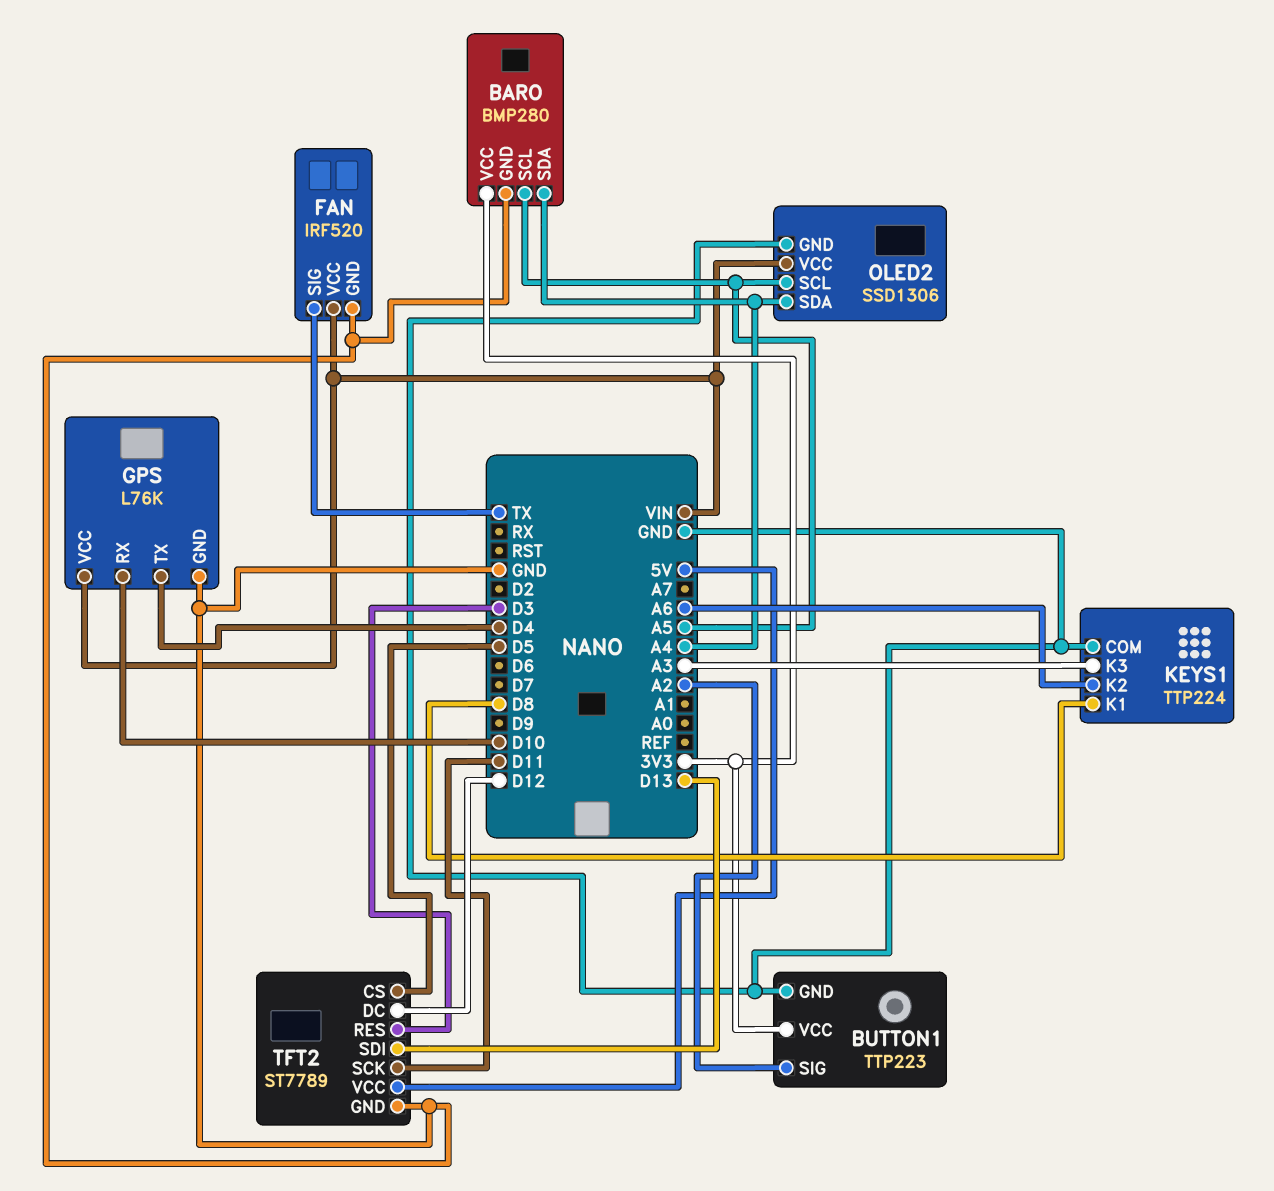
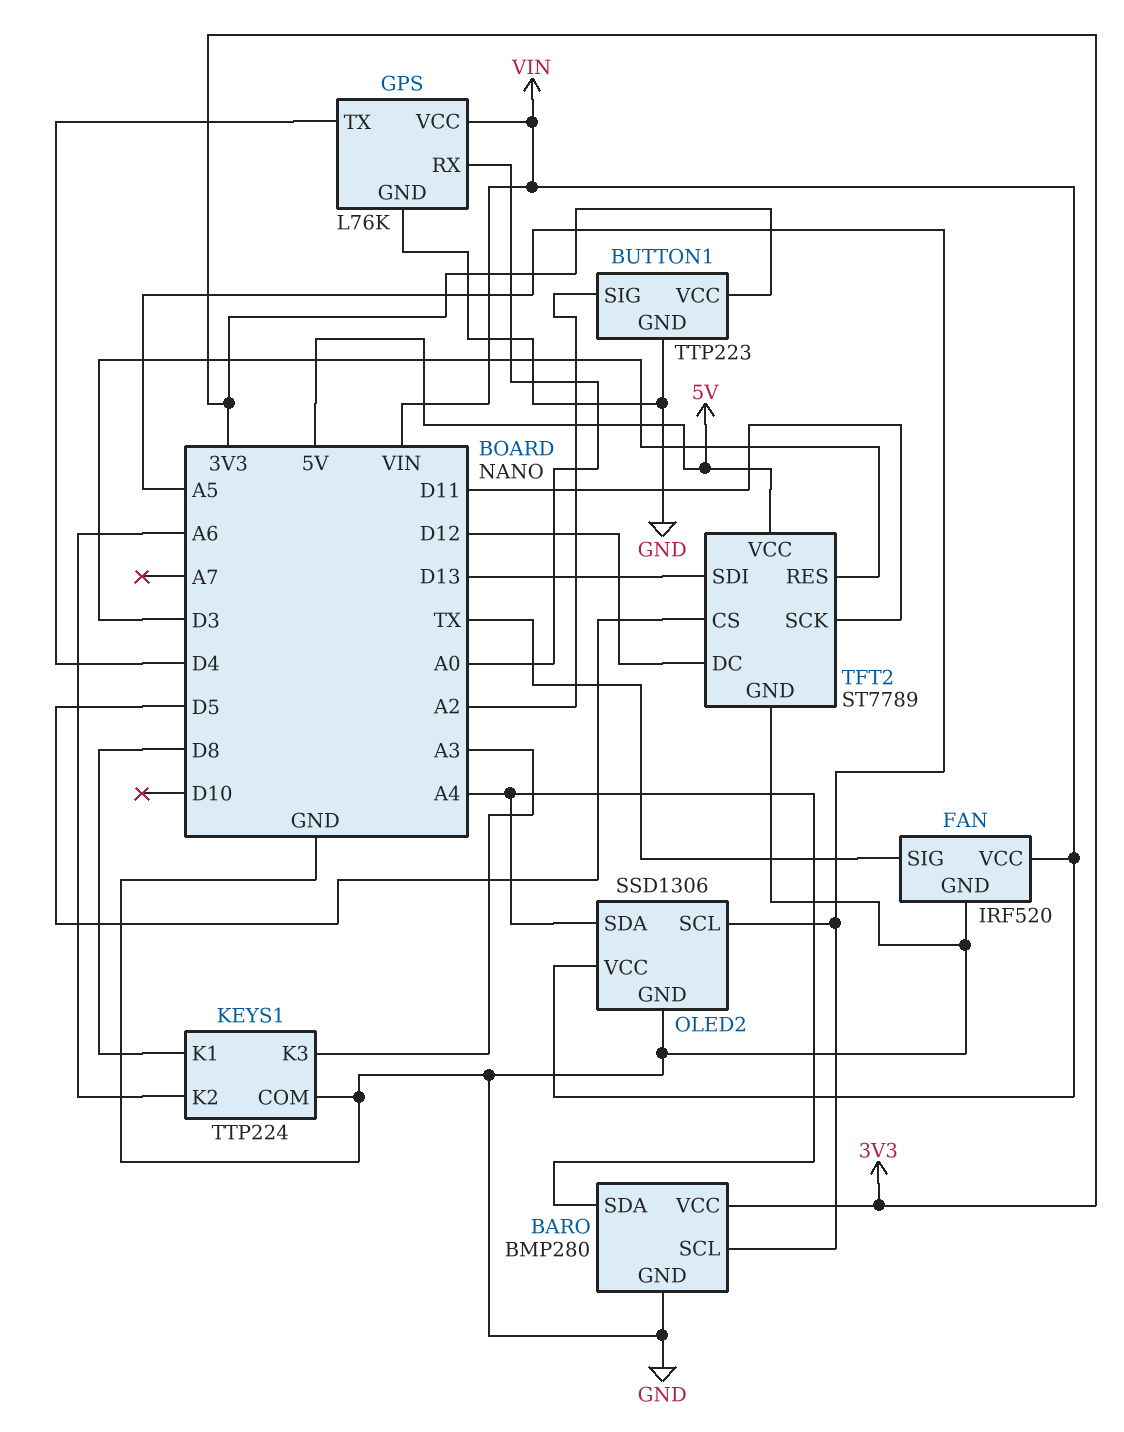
GPS pin RX: D10 -> A0

